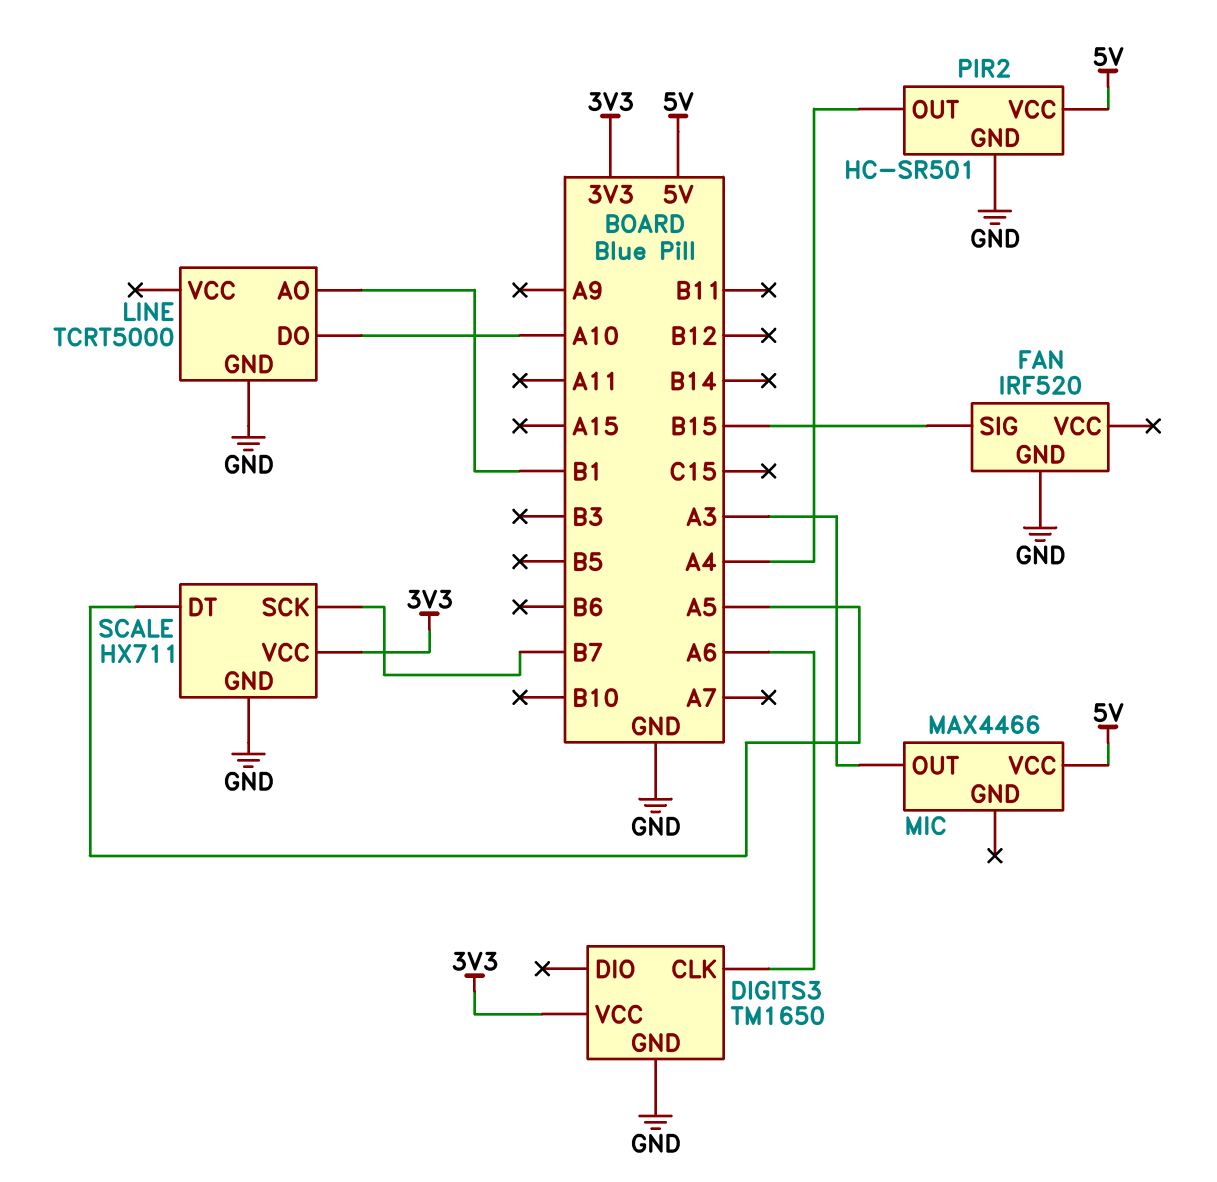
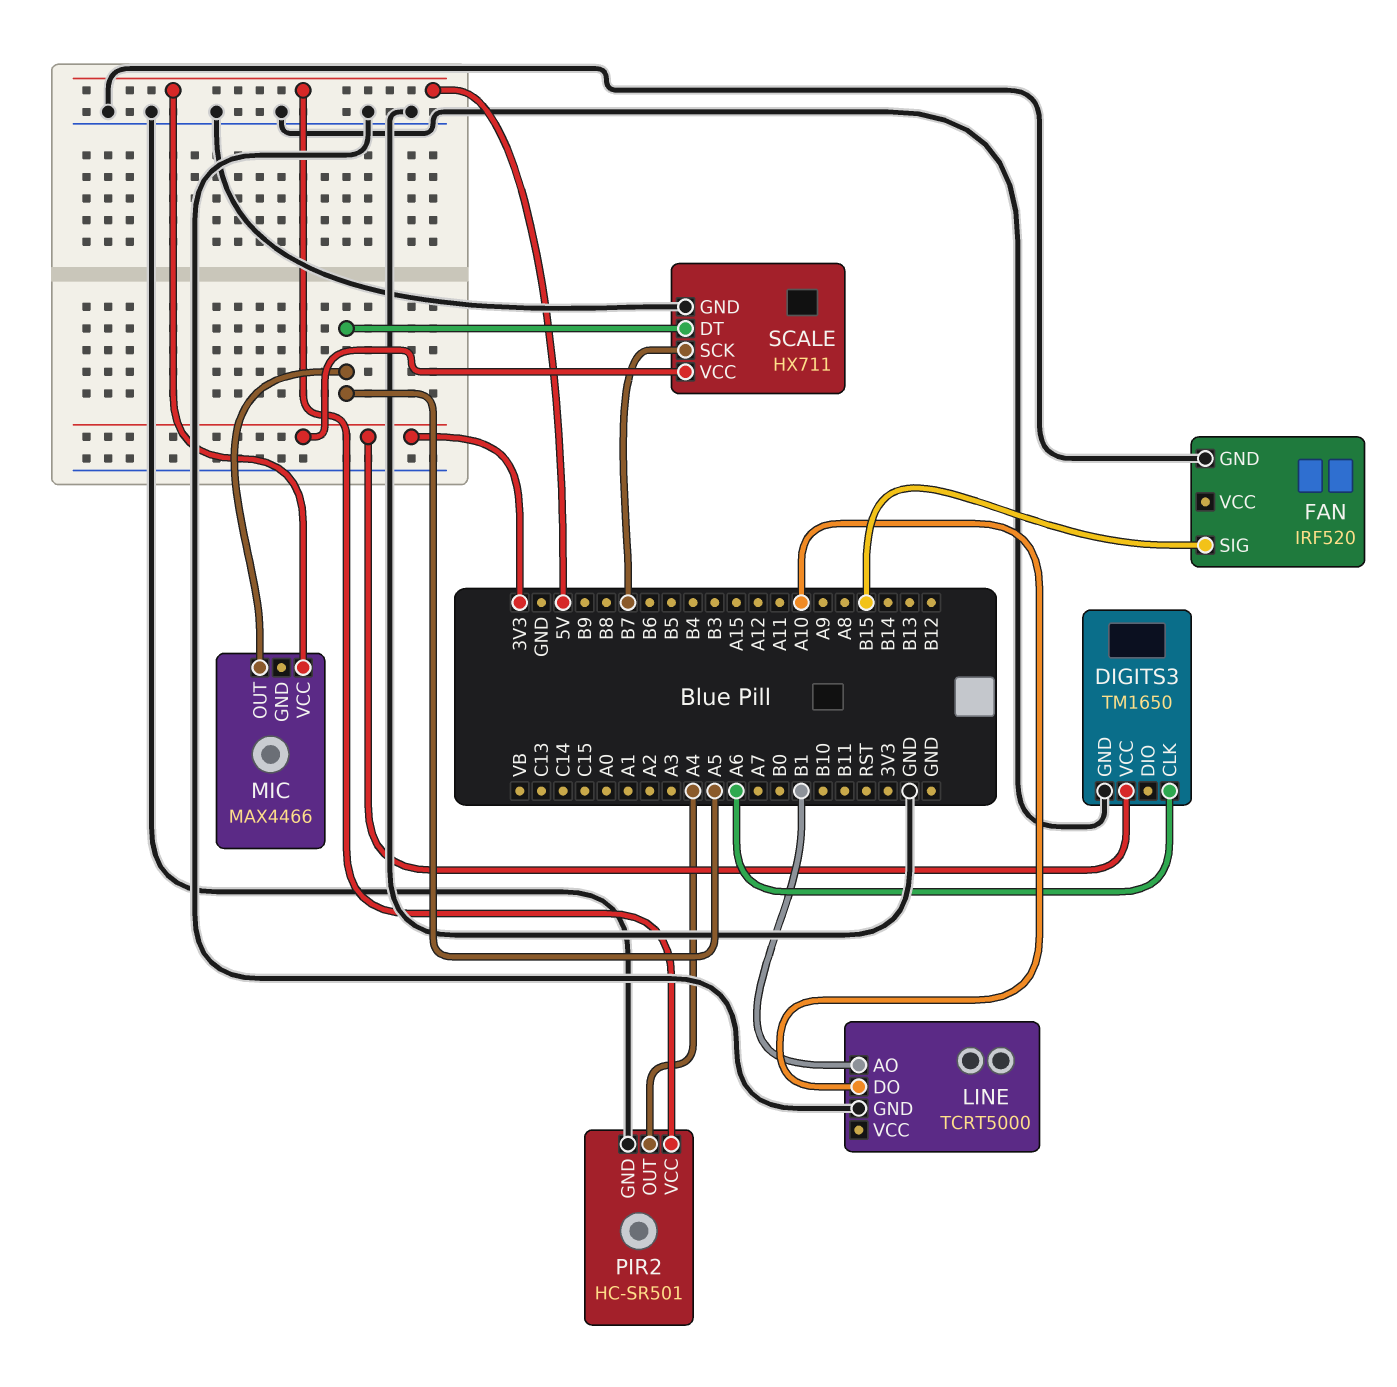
MIC pin OUT: A3 -> A5

